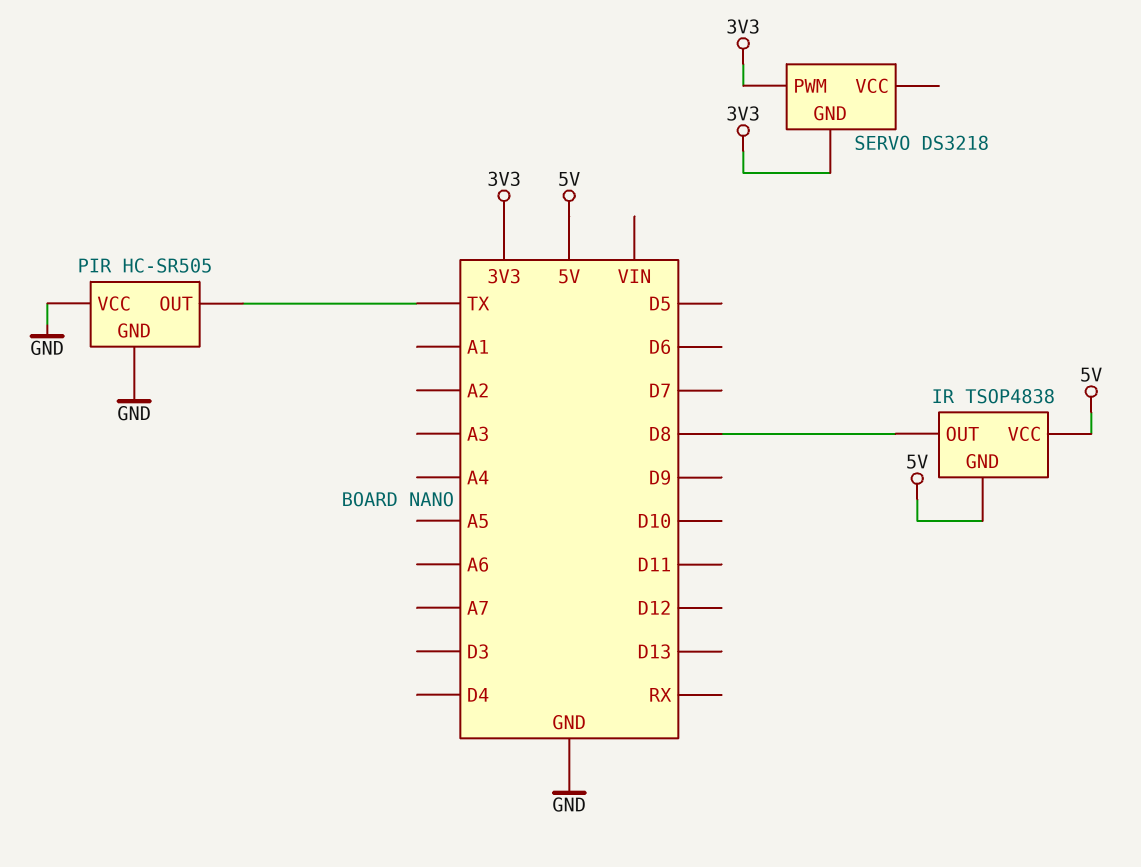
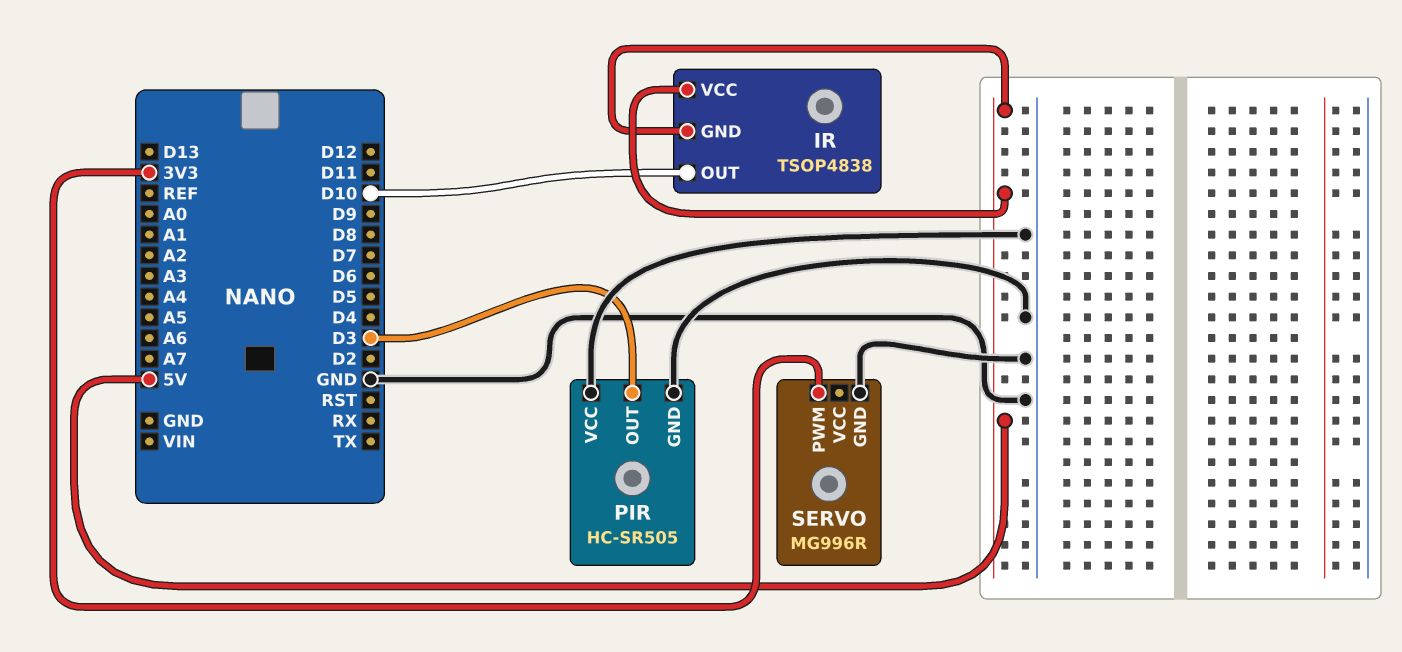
IR pin OUT: D8 -> D10
PIR pin OUT: TX -> D3
SERVO: DS3218 -> MG996R
SERVO pin GND: 3V3 -> GND

